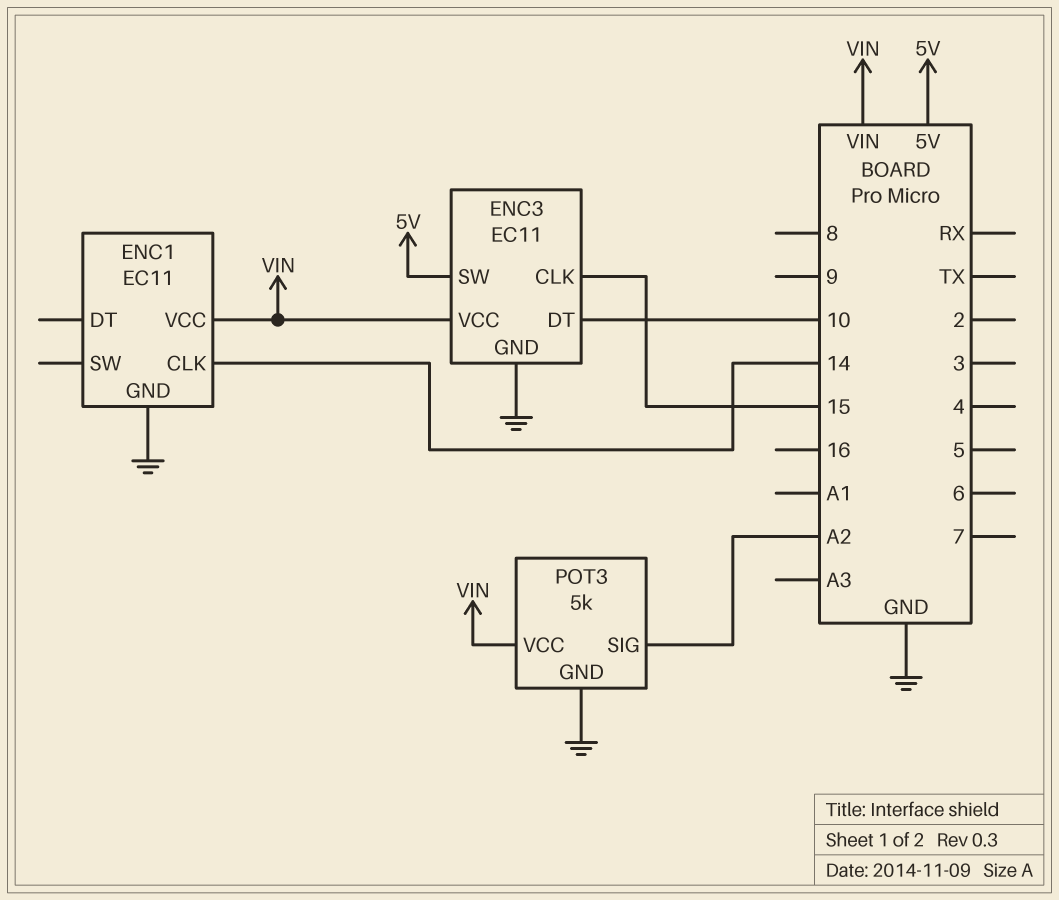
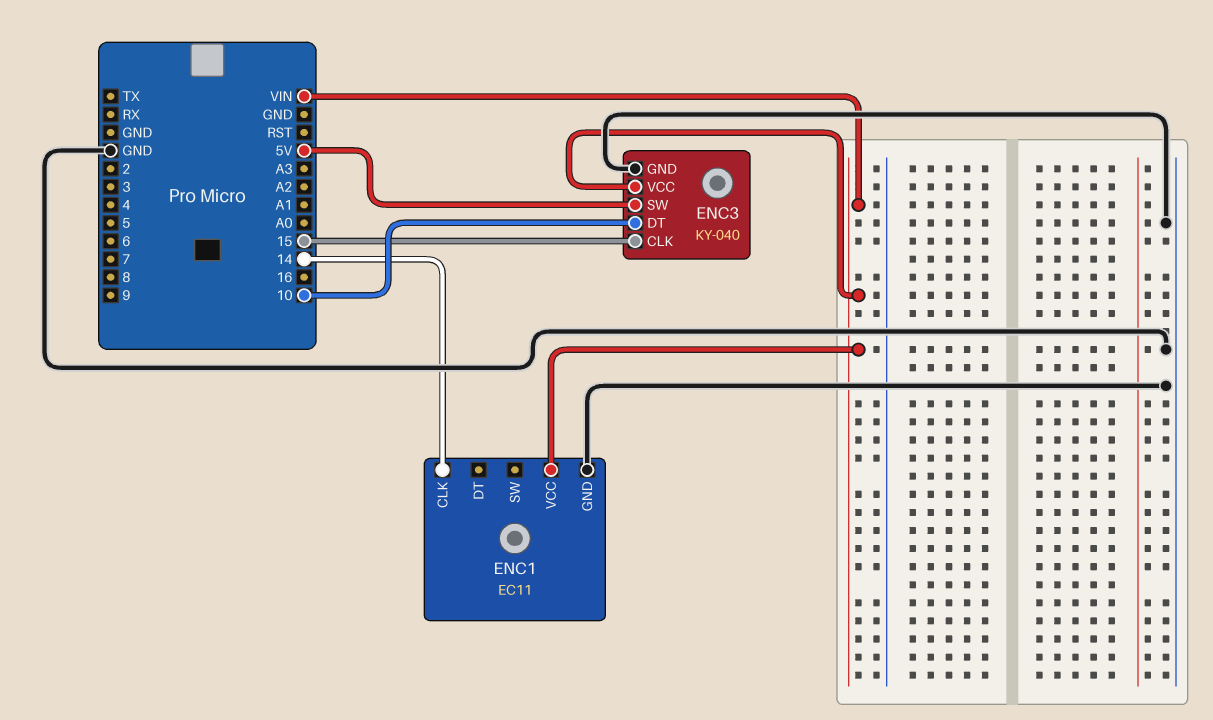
ENC3: EC11 -> KY-040
POT3: 5k -> none
POT3 pin GND: GND -> none
POT3 pin SIG: A2 -> none
POT3 pin VCC: VIN -> none

